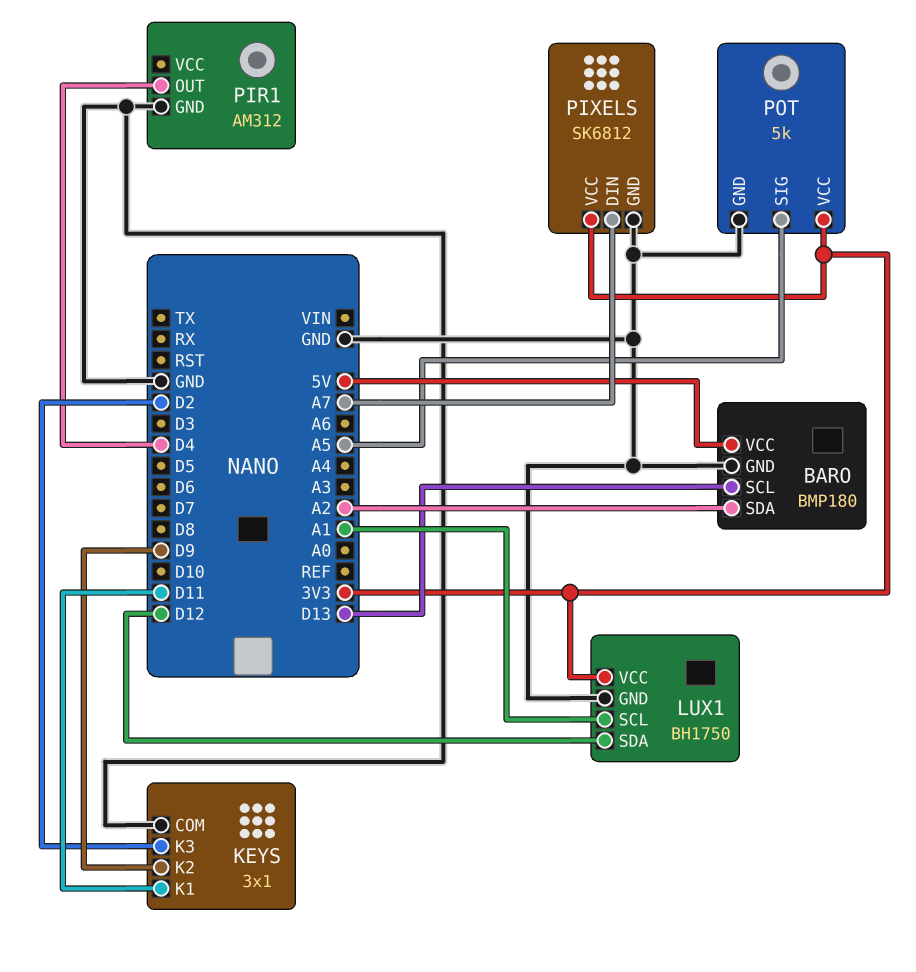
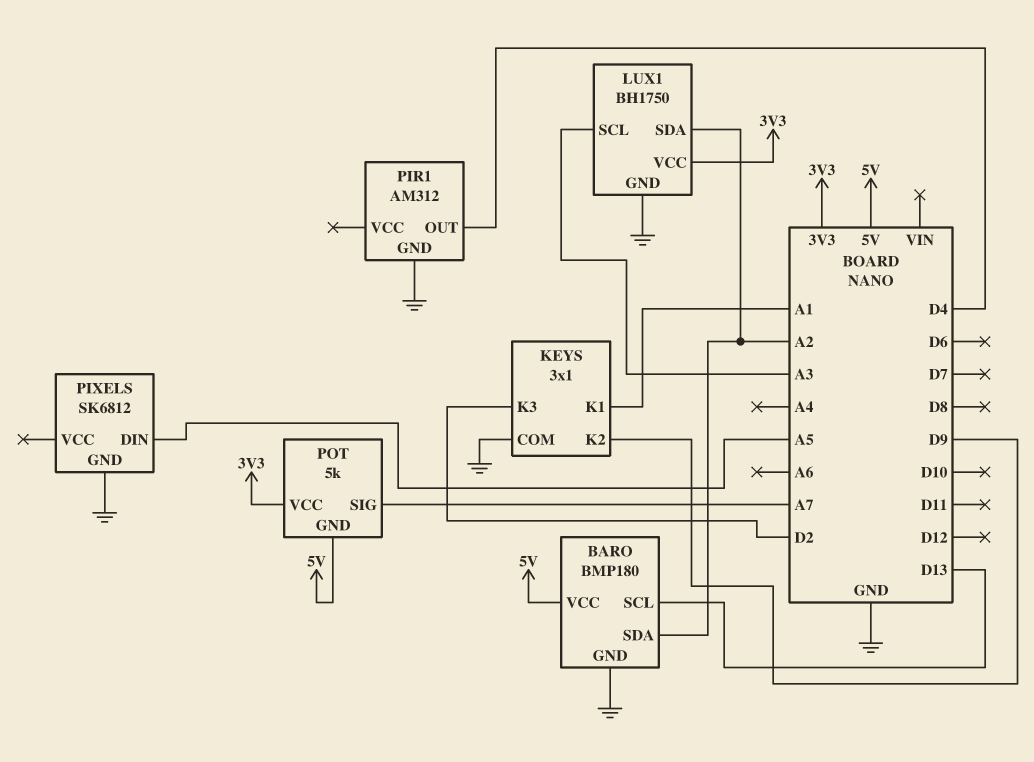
KEYS pin K1: D11 -> A1
LUX1 pin SCL: A1 -> A3
LUX1 pin SDA: D12 -> A2
PIXELS pin DIN: A7 -> A5
PIXELS pin VCC: 3V3 -> none
POT pin GND: GND -> 5V
POT pin SIG: A5 -> A7

